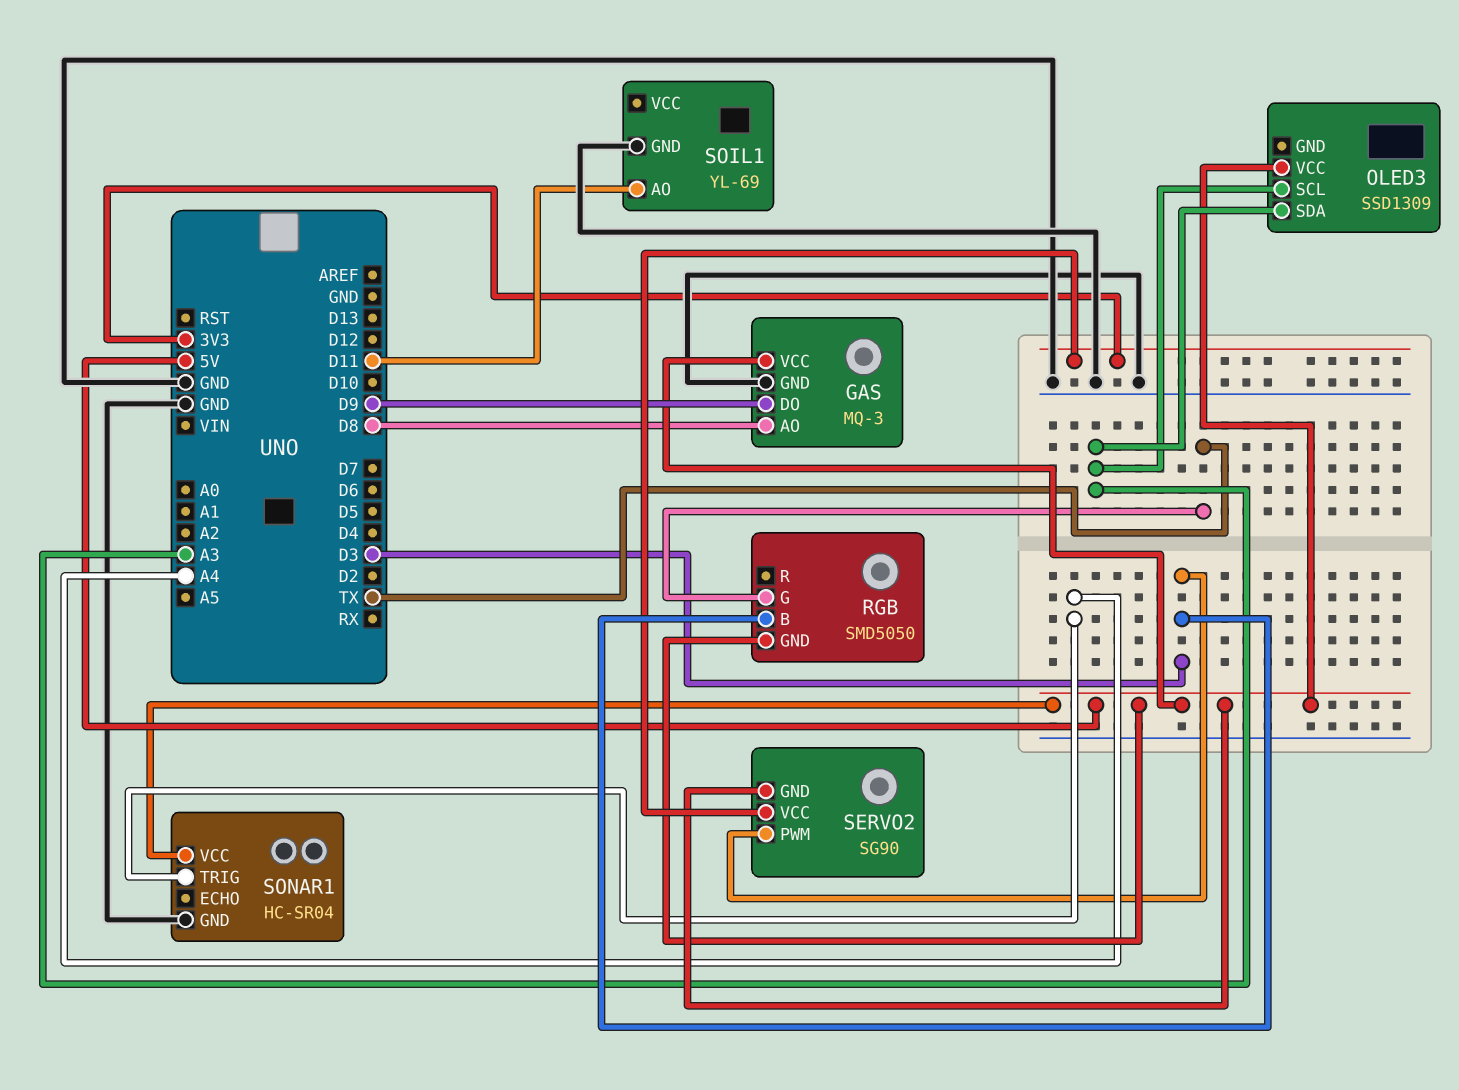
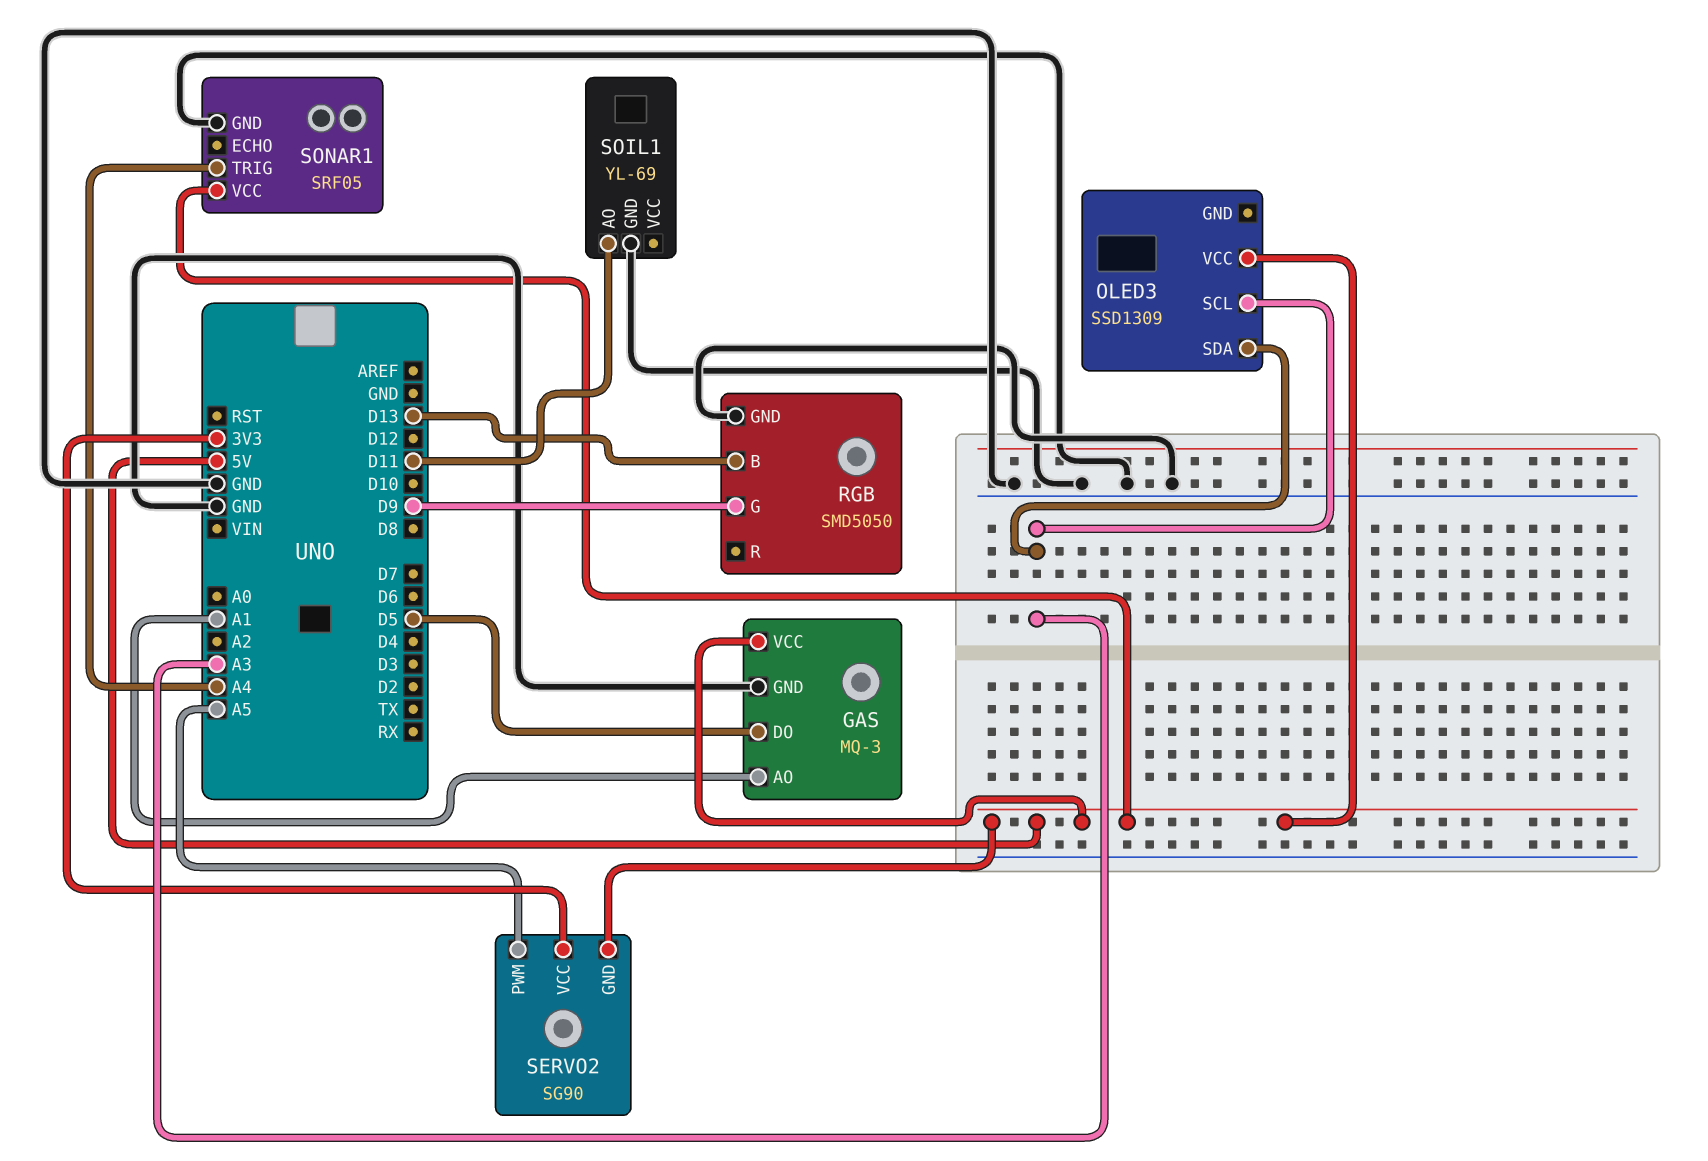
GAS pin AO: D8 -> A1
GAS pin DO: D9 -> D5
RGB pin B: D3 -> D13
RGB pin G: TX -> D9
RGB pin GND: 5V -> GND
SERVO2 pin PWM: D3 -> A5
SONAR1: HC-SR04 -> SRF05

